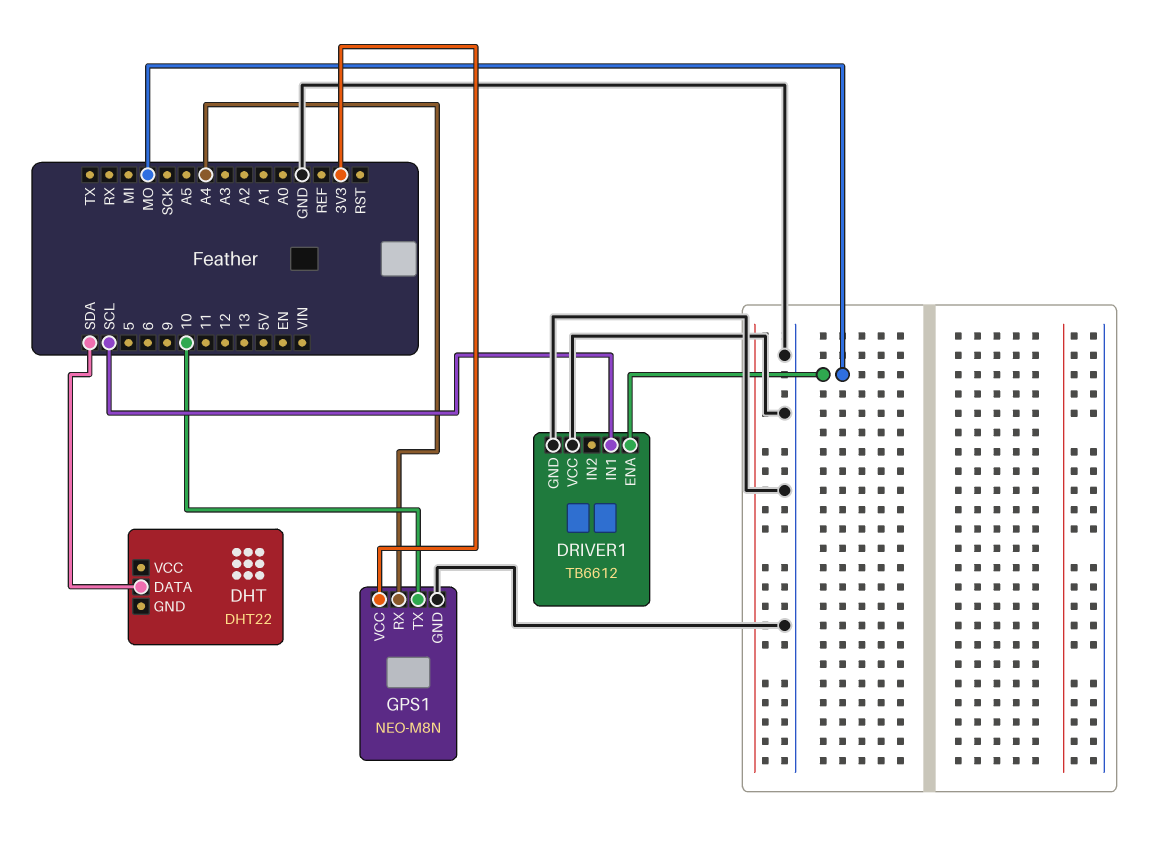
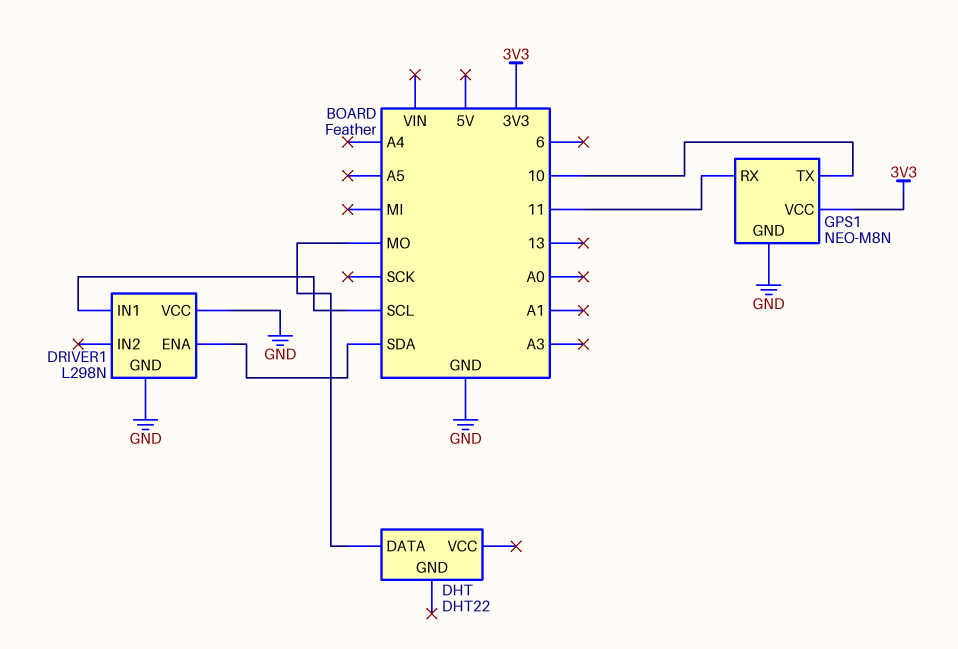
DHT pin DATA: SDA -> MO
DRIVER1: TB6612 -> L298N
DRIVER1 pin ENA: MO -> SDA
GPS1 pin RX: A4 -> 11

